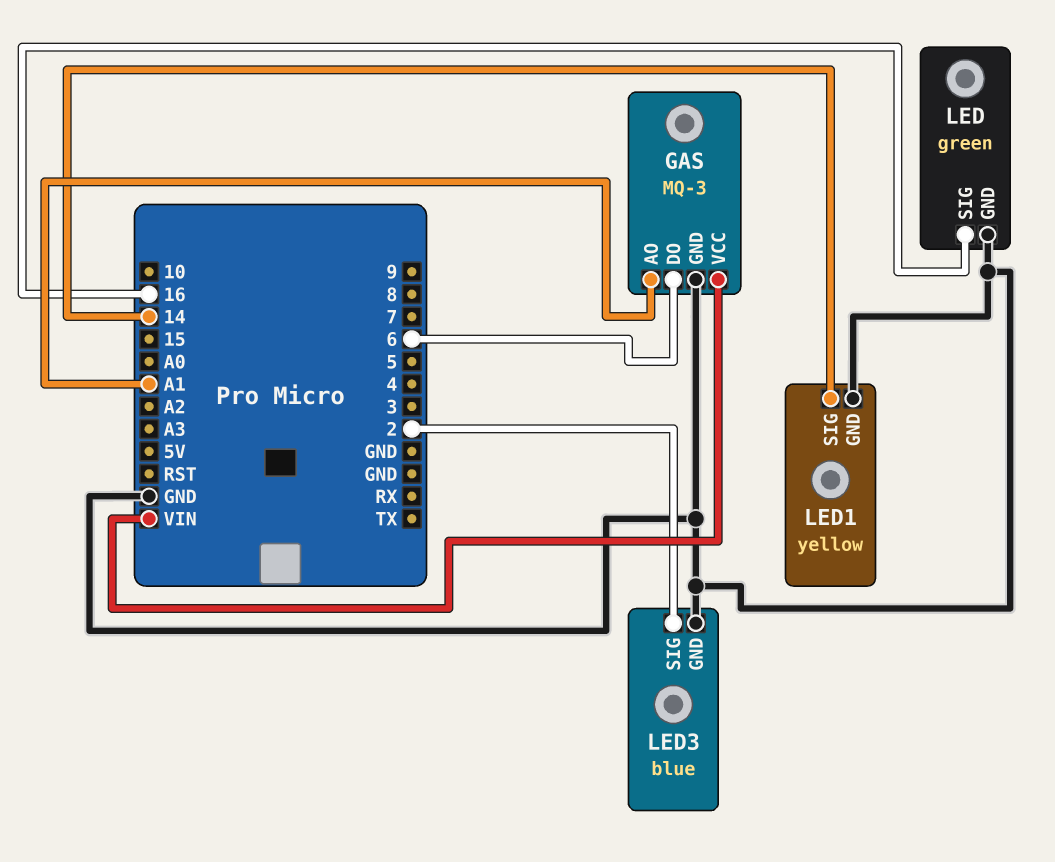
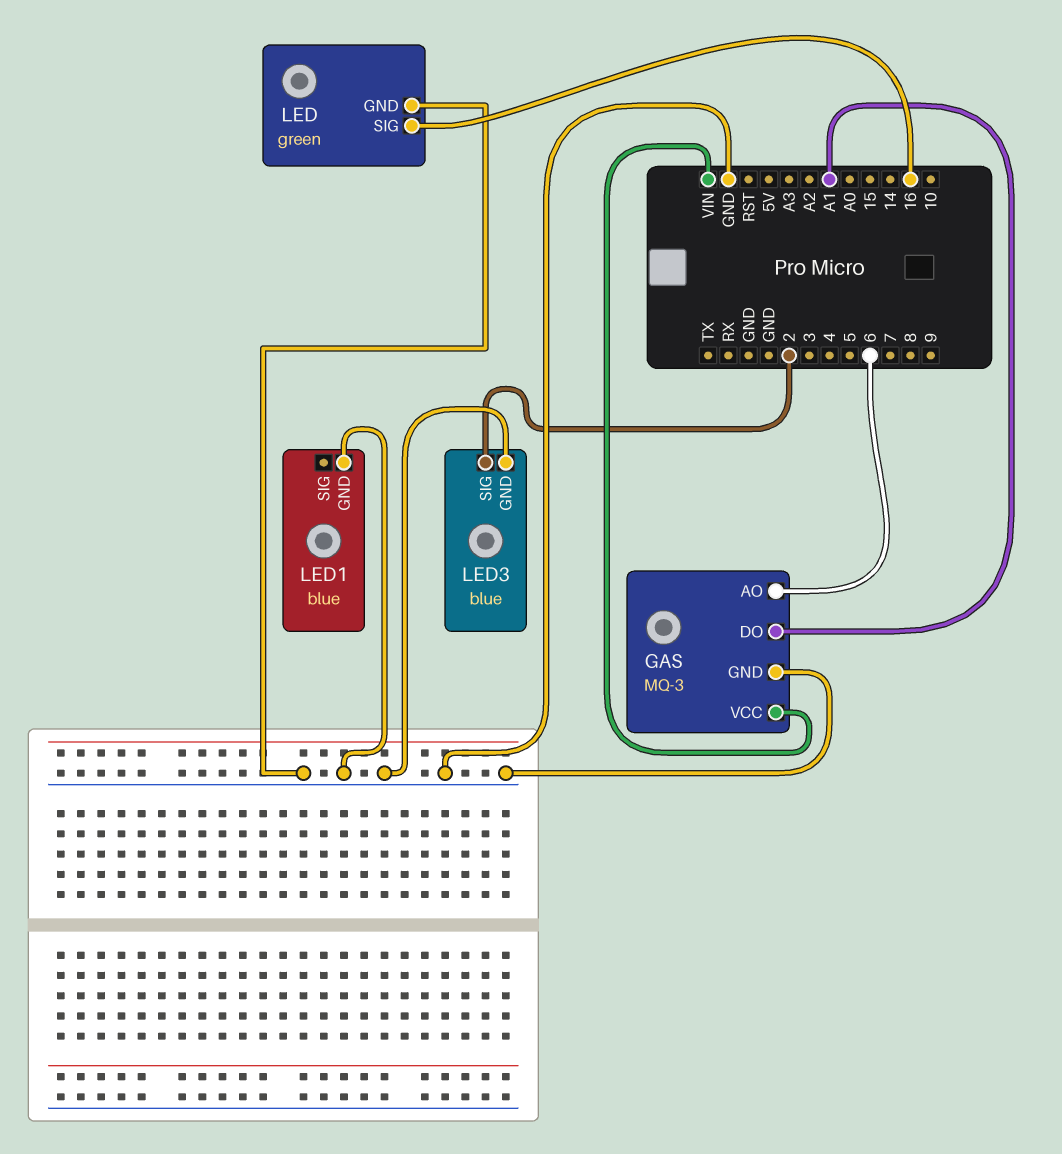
GAS pin AO: A1 -> 6
GAS pin DO: 6 -> A1
LED1: yellow -> blue
LED1 pin SIG: 14 -> none

